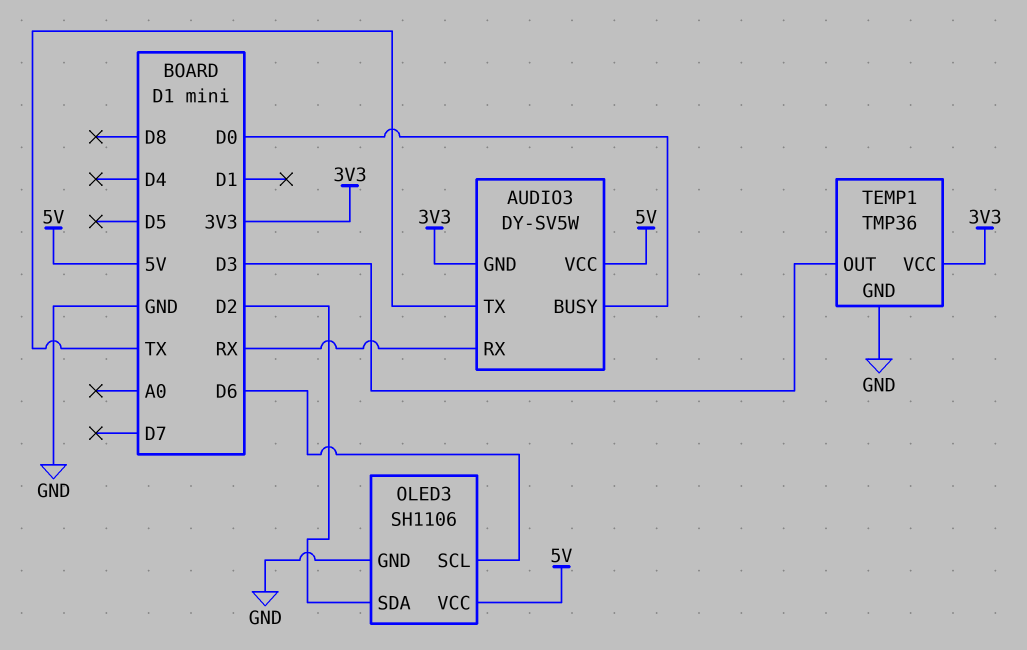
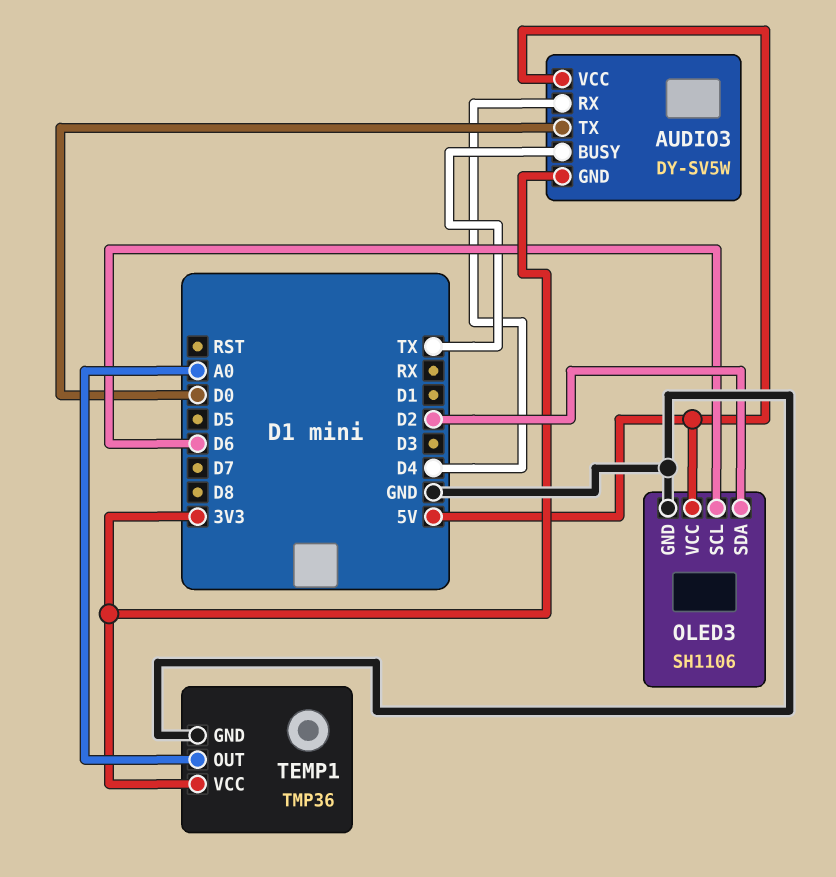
AUDIO3 pin BUSY: D0 -> TX
AUDIO3 pin RX: RX -> D4
AUDIO3 pin TX: TX -> D0
TEMP1 pin OUT: D3 -> A0

